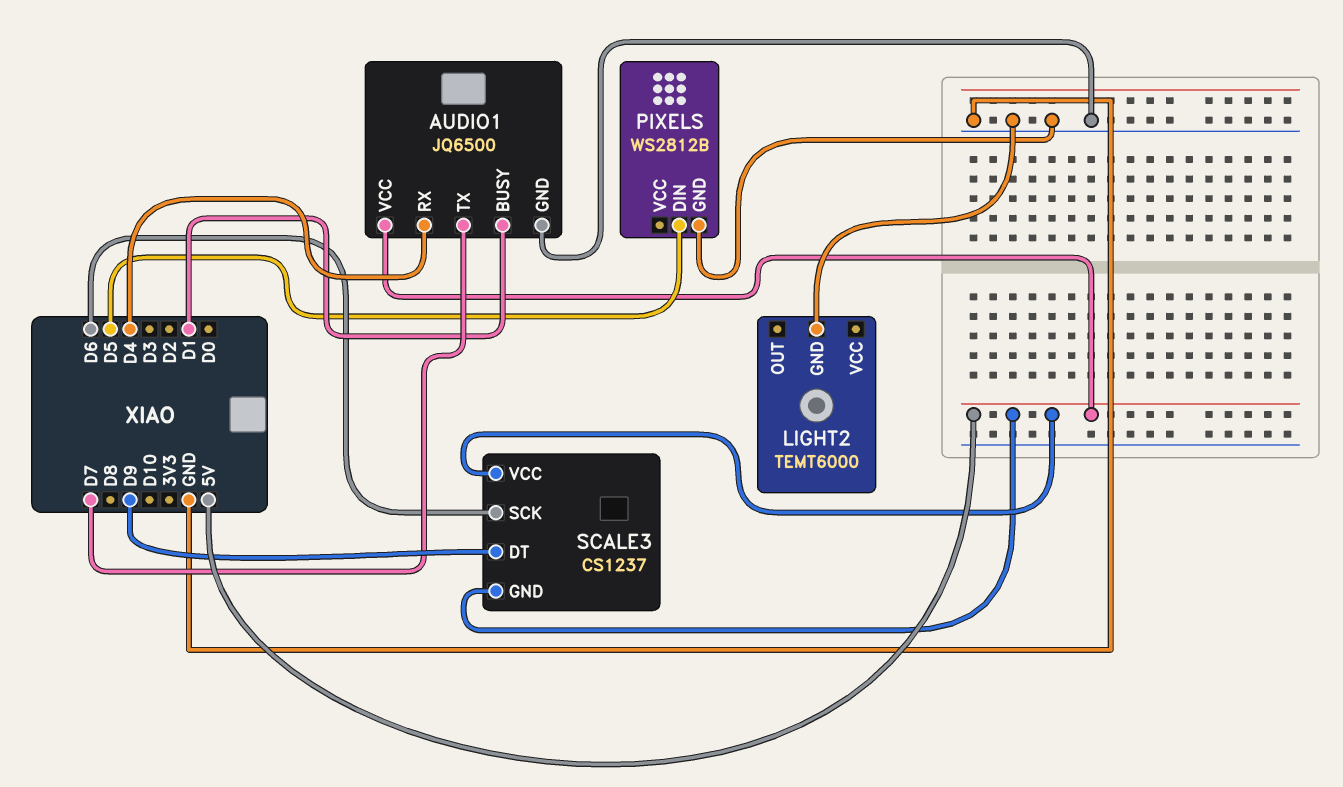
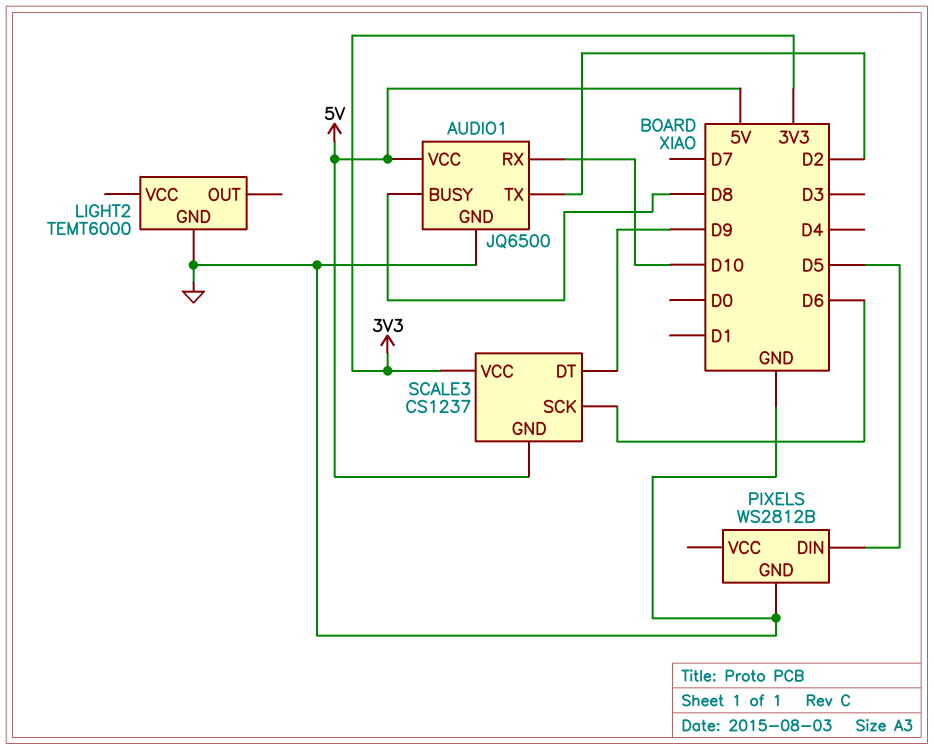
AUDIO1 pin BUSY: D1 -> D8
AUDIO1 pin RX: D4 -> D10
AUDIO1 pin TX: D7 -> D2
SCALE3 pin VCC: 5V -> 3V3

